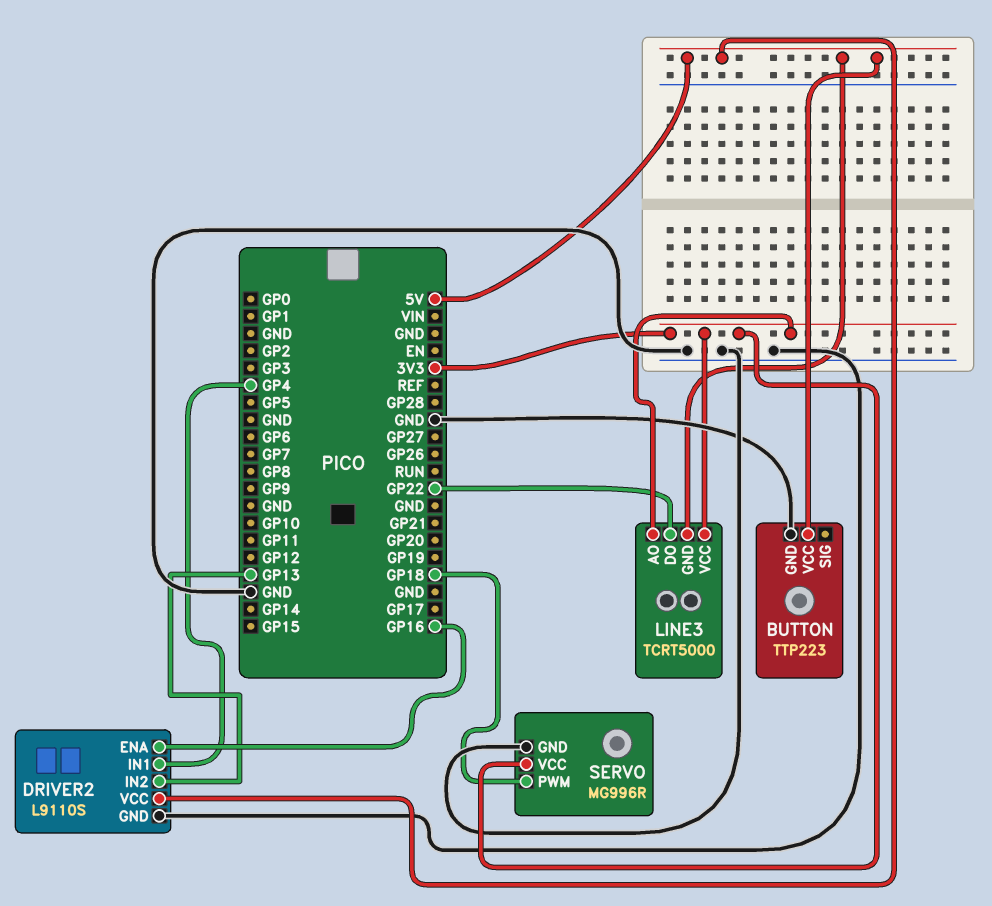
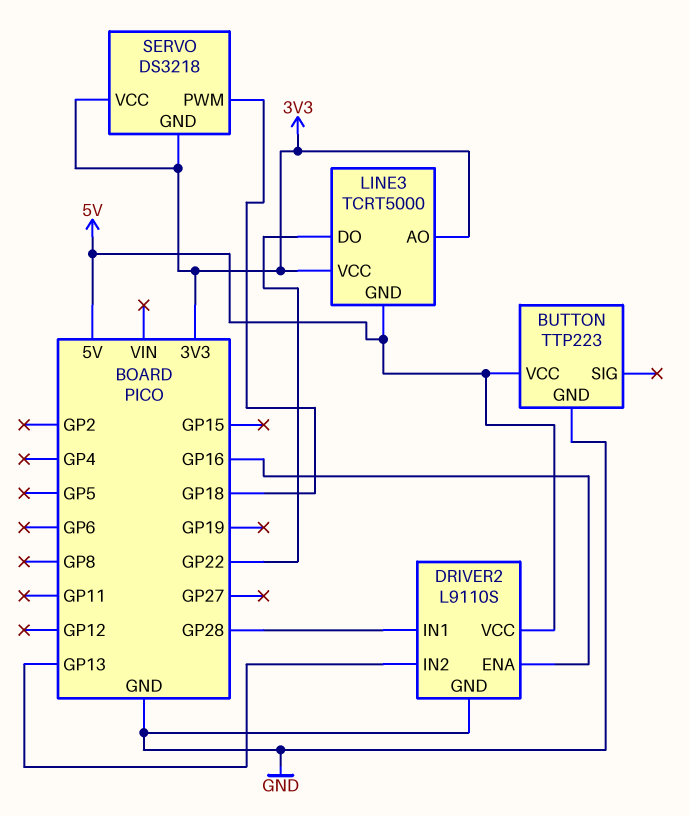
DRIVER2 pin IN1: GP4 -> GP28
SERVO: MG996R -> DS3218
SERVO pin GND: GND -> 3V3

